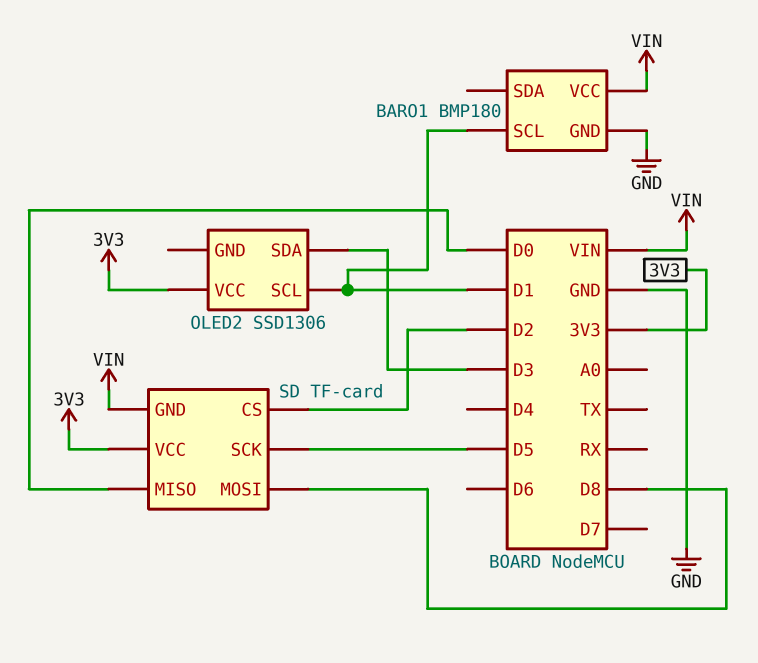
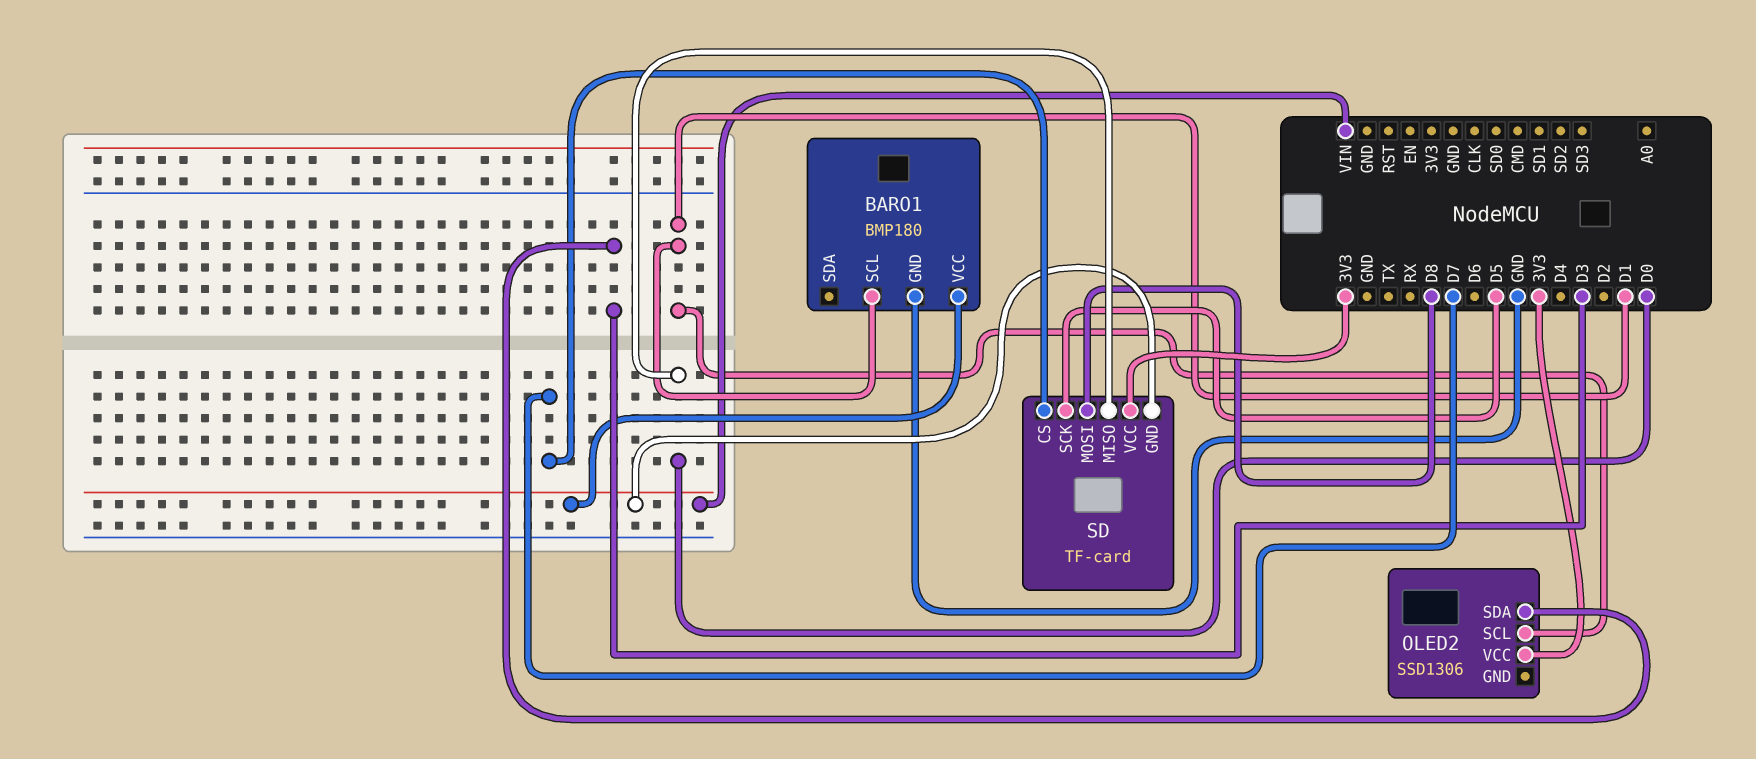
SD pin CS: D2 -> D7

